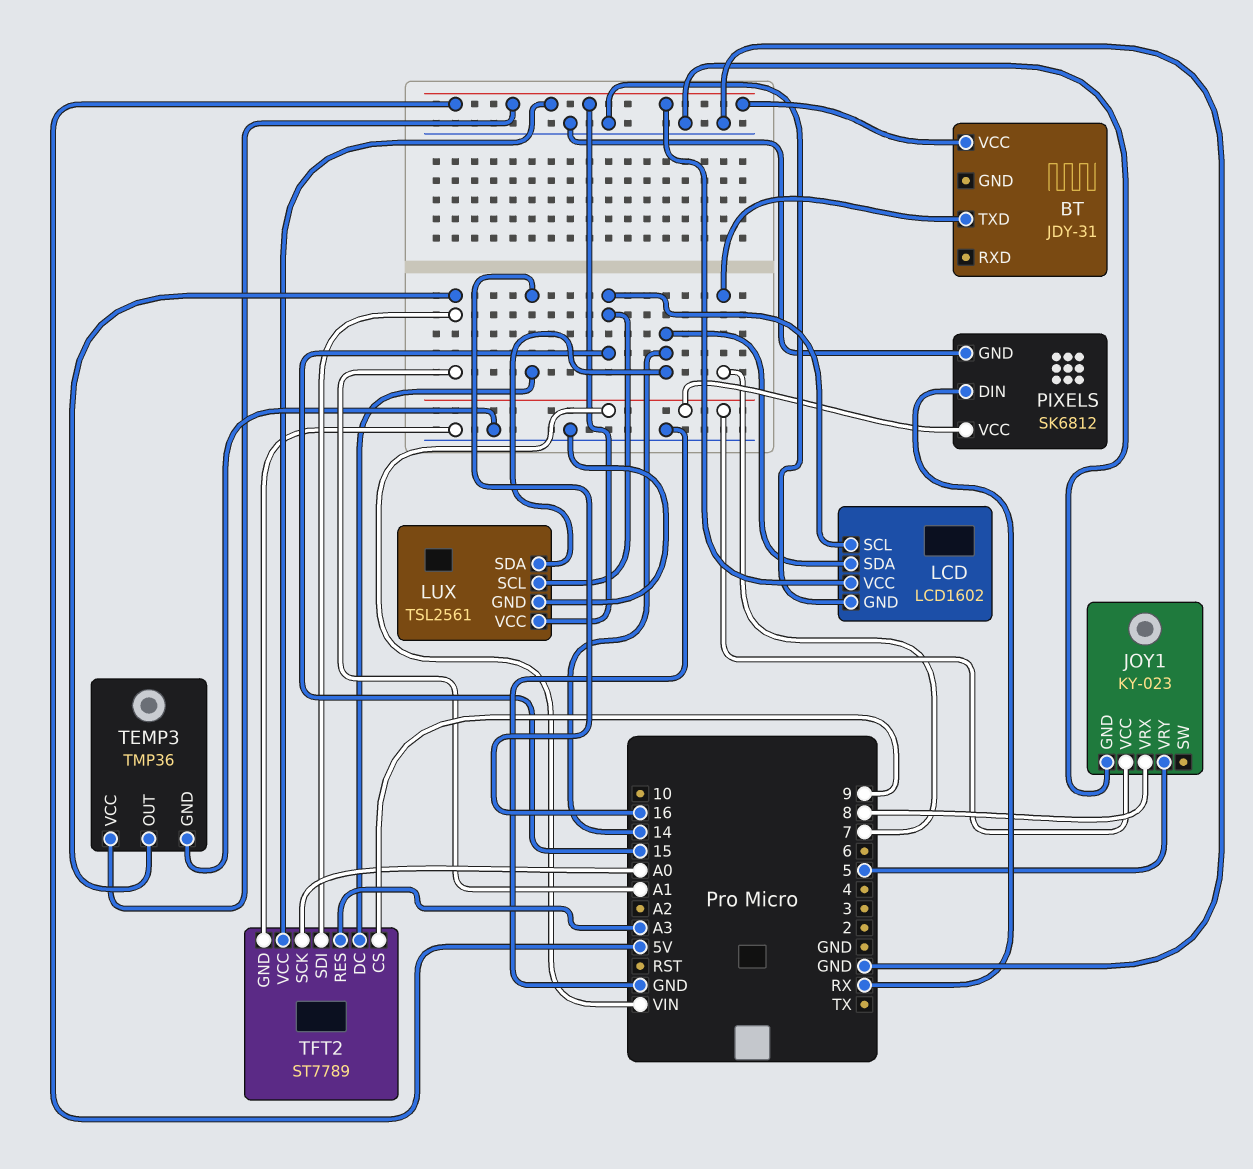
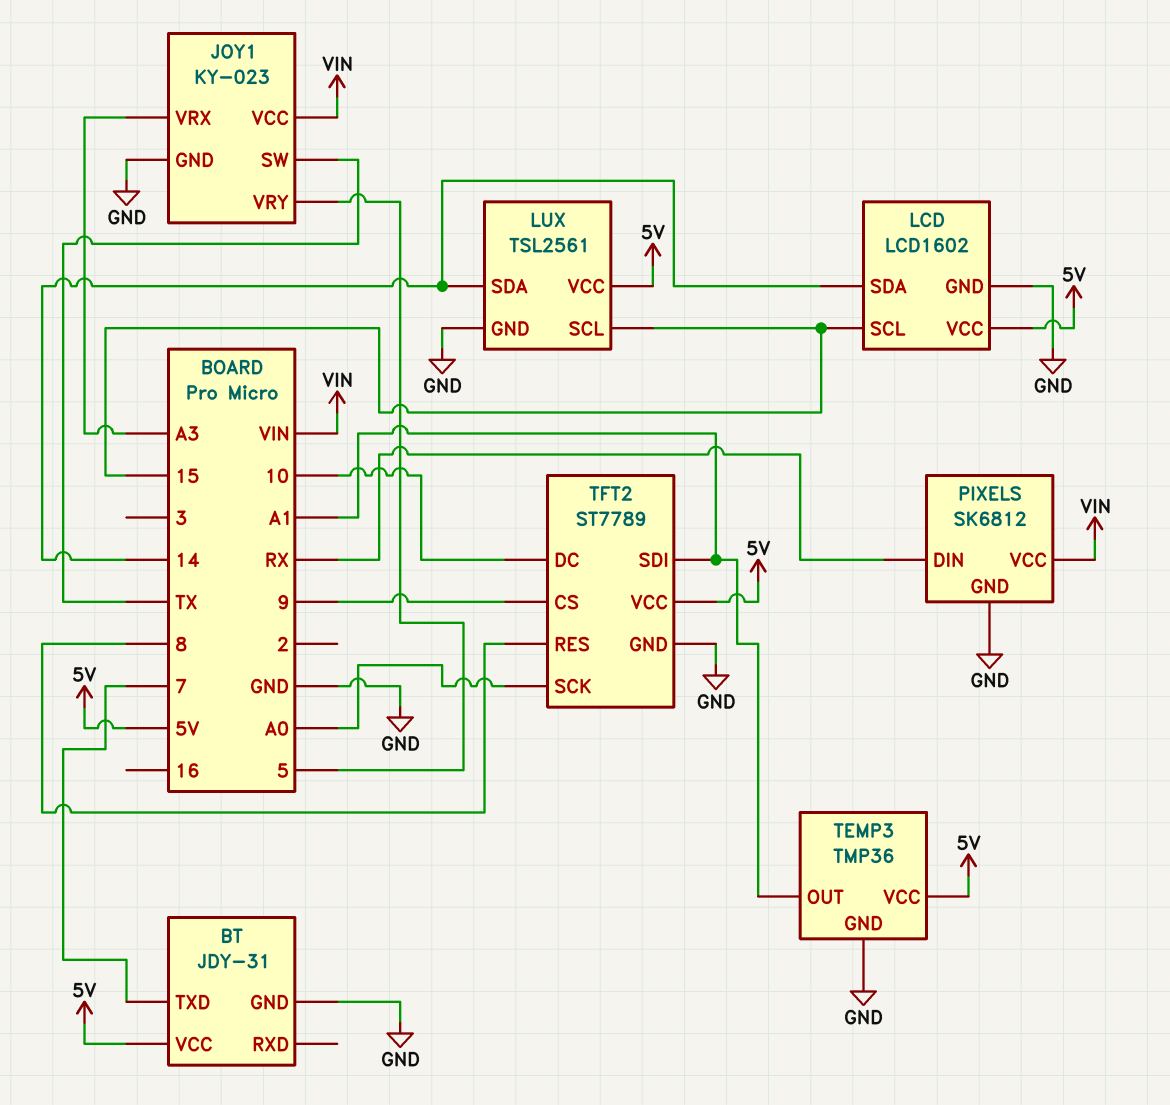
BT pin GND: none -> GND
JOY1 pin SW: none -> TX
JOY1 pin VRX: 8 -> A3
TFT2 pin DC: 16 -> 10
TFT2 pin RES: A3 -> 8

